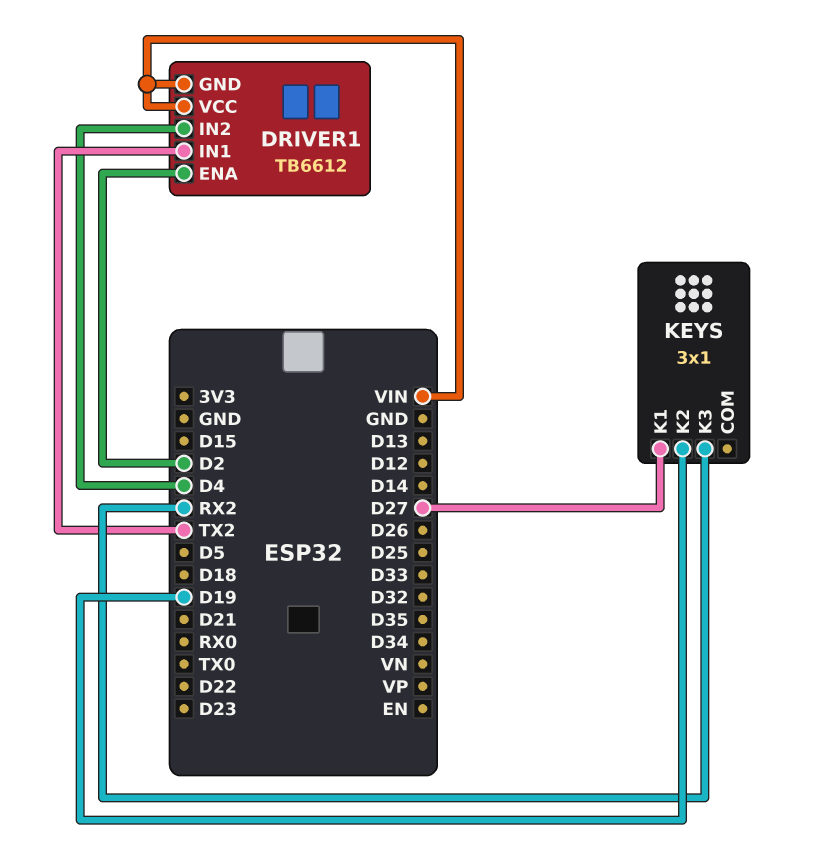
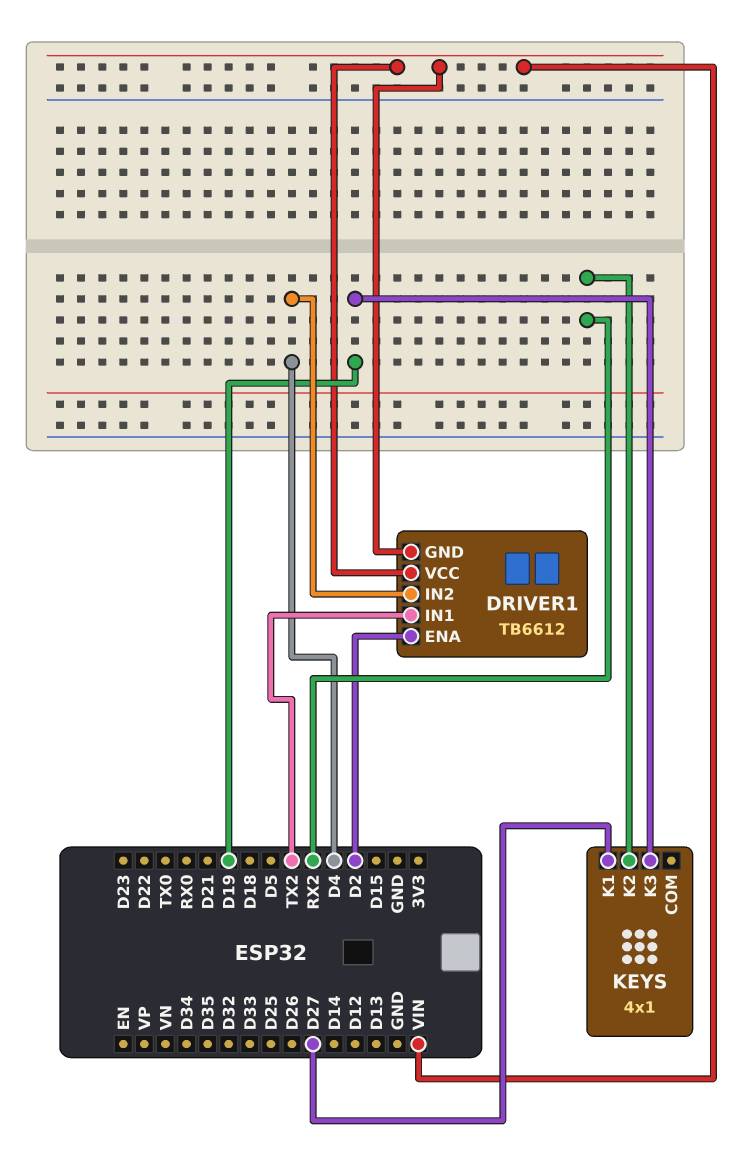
KEYS: 3x1 -> 4x1
KEYS pin K2: D19 -> RX2
KEYS pin K3: RX2 -> D19

